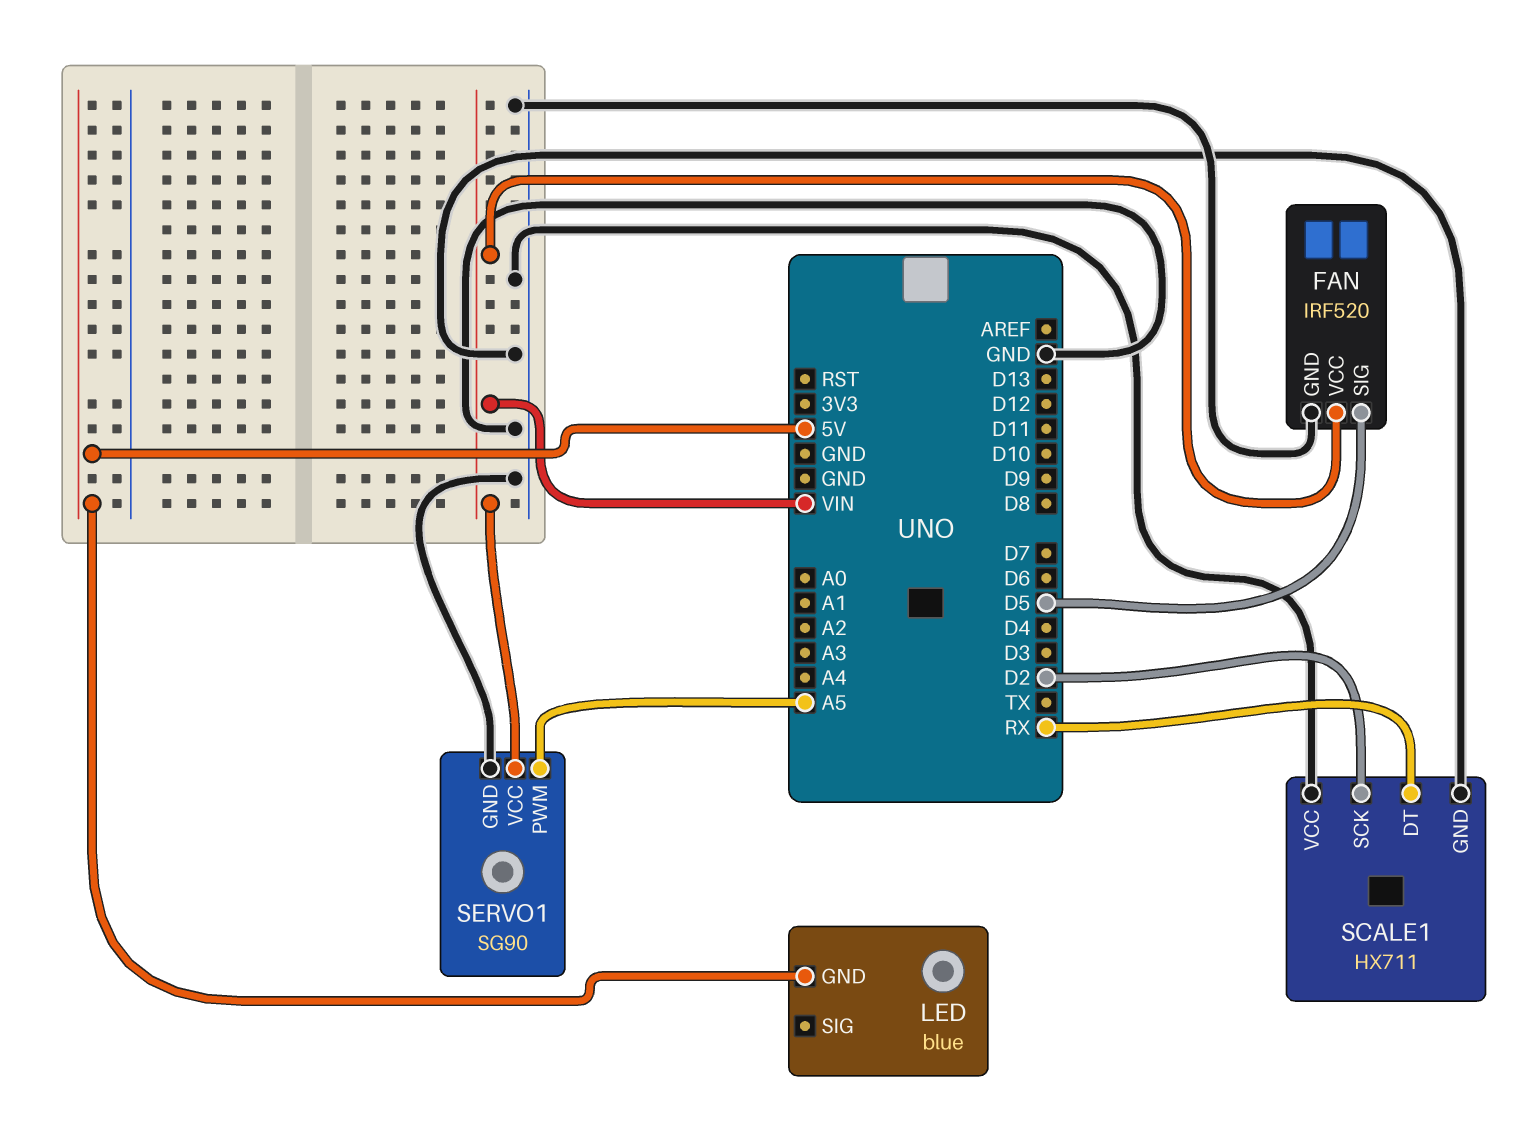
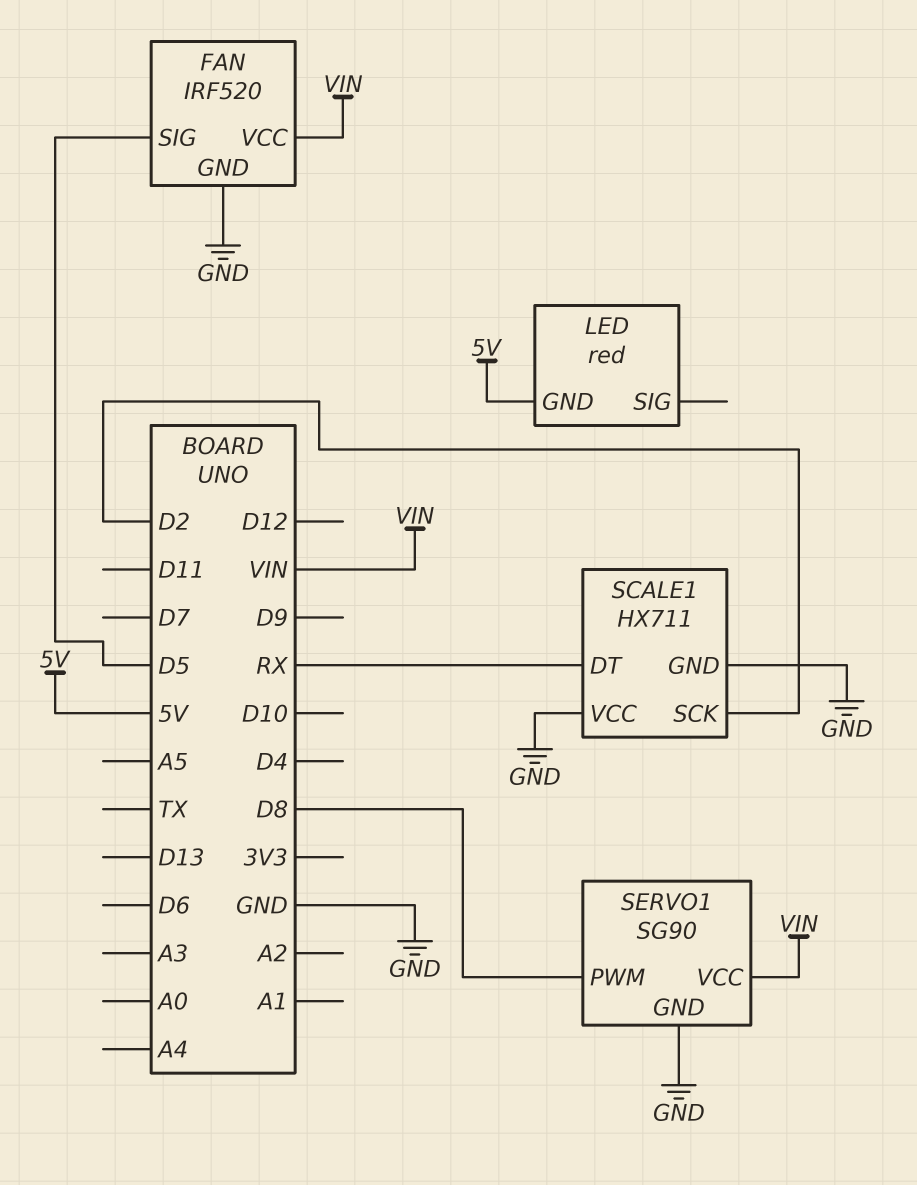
LED: blue -> red
SERVO1 pin PWM: A5 -> D8

